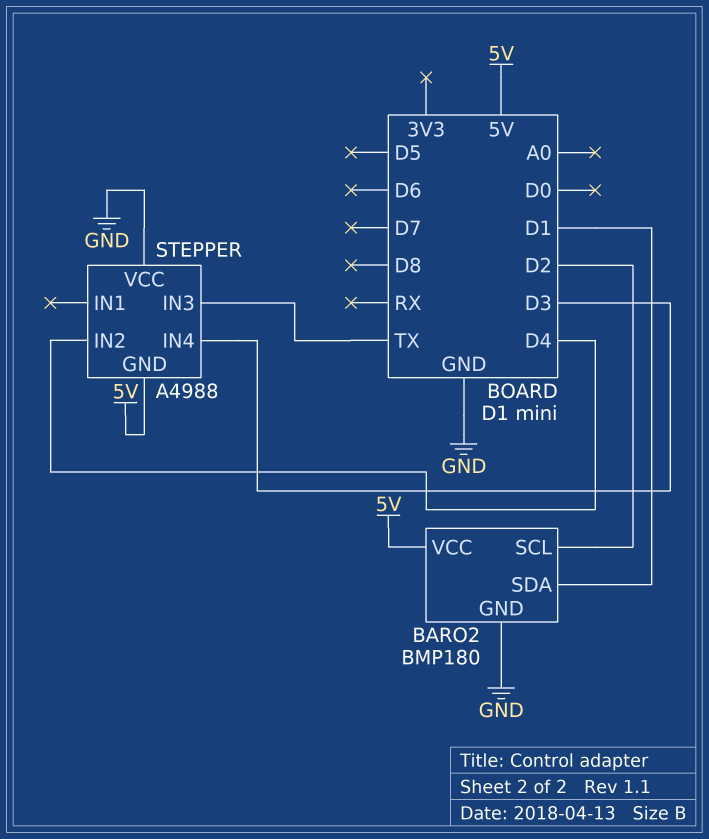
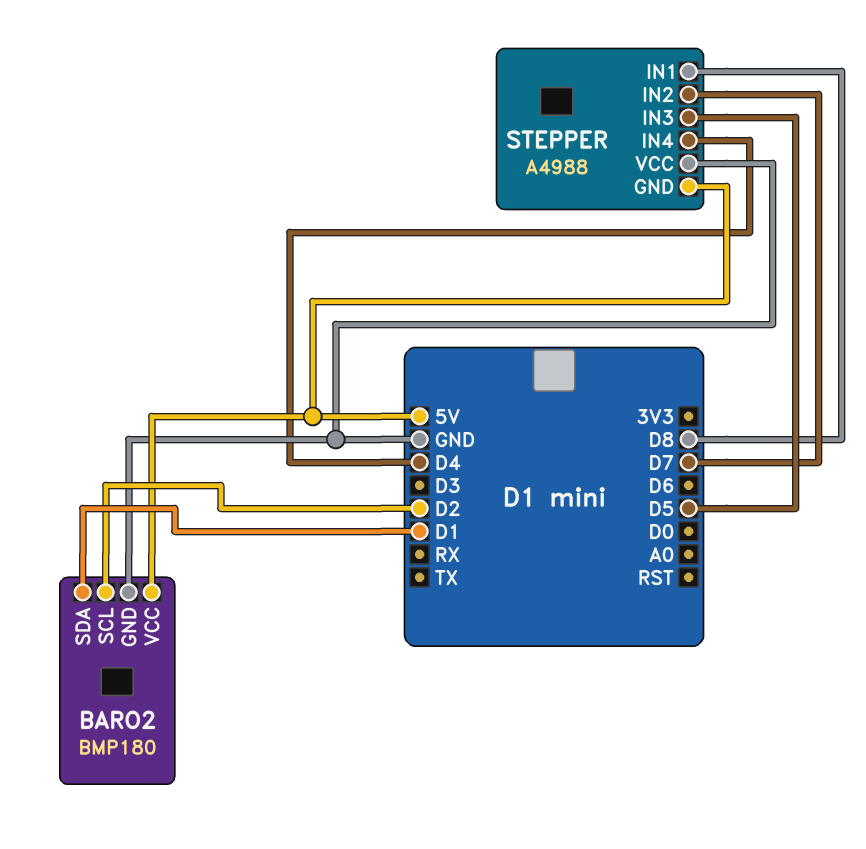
STEPPER pin IN1: none -> D8
STEPPER pin IN2: D4 -> D7
STEPPER pin IN3: TX -> D5
STEPPER pin IN4: D3 -> D4

